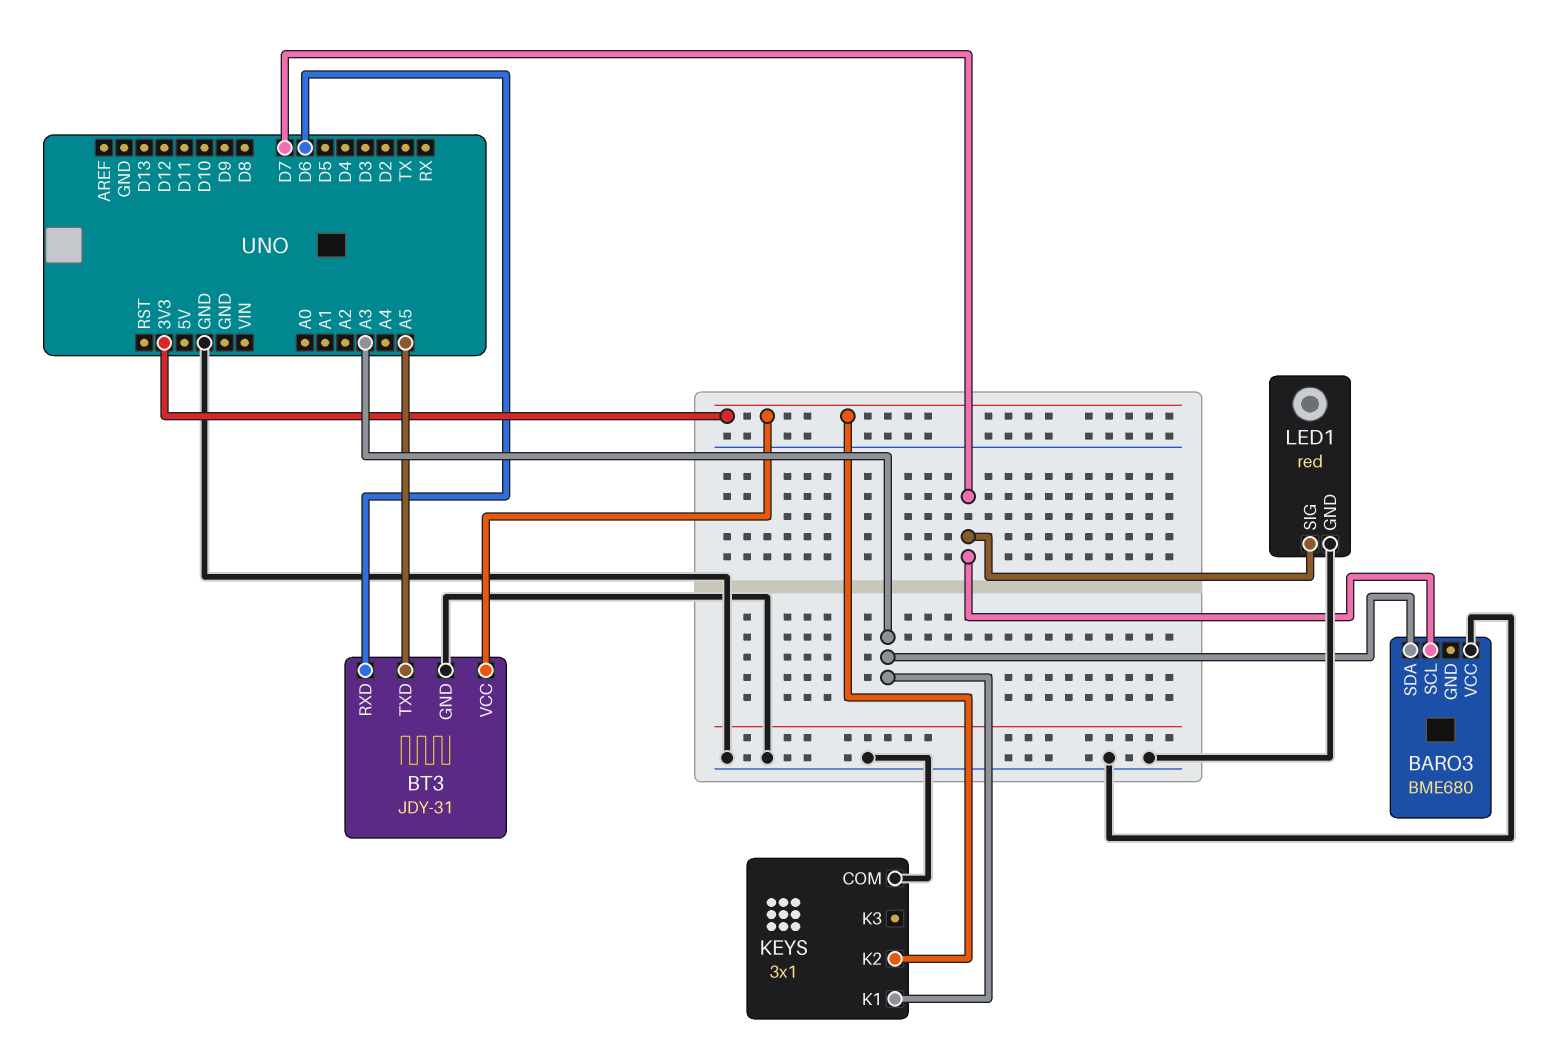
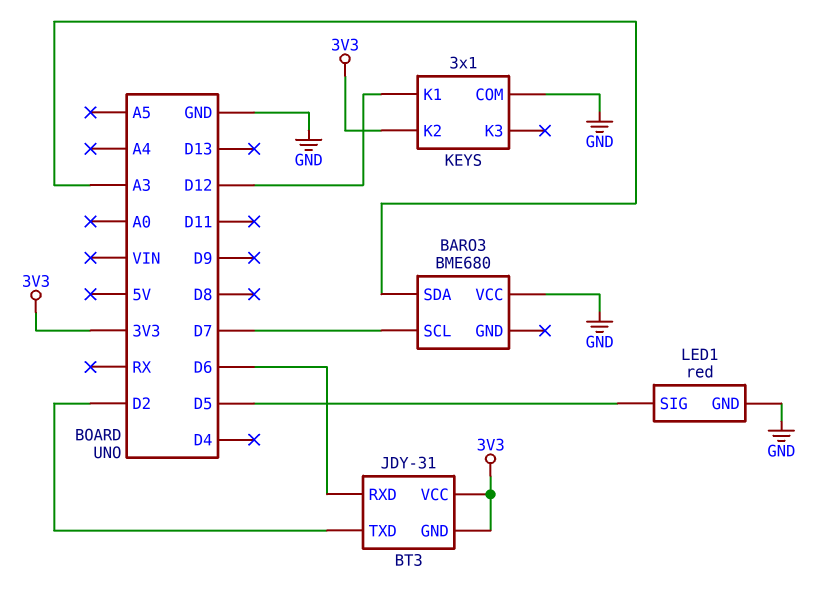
BT3 pin GND: GND -> 3V3
BT3 pin TXD: A5 -> D2
KEYS pin K1: A3 -> D12
LED1 pin SIG: D7 -> D5

